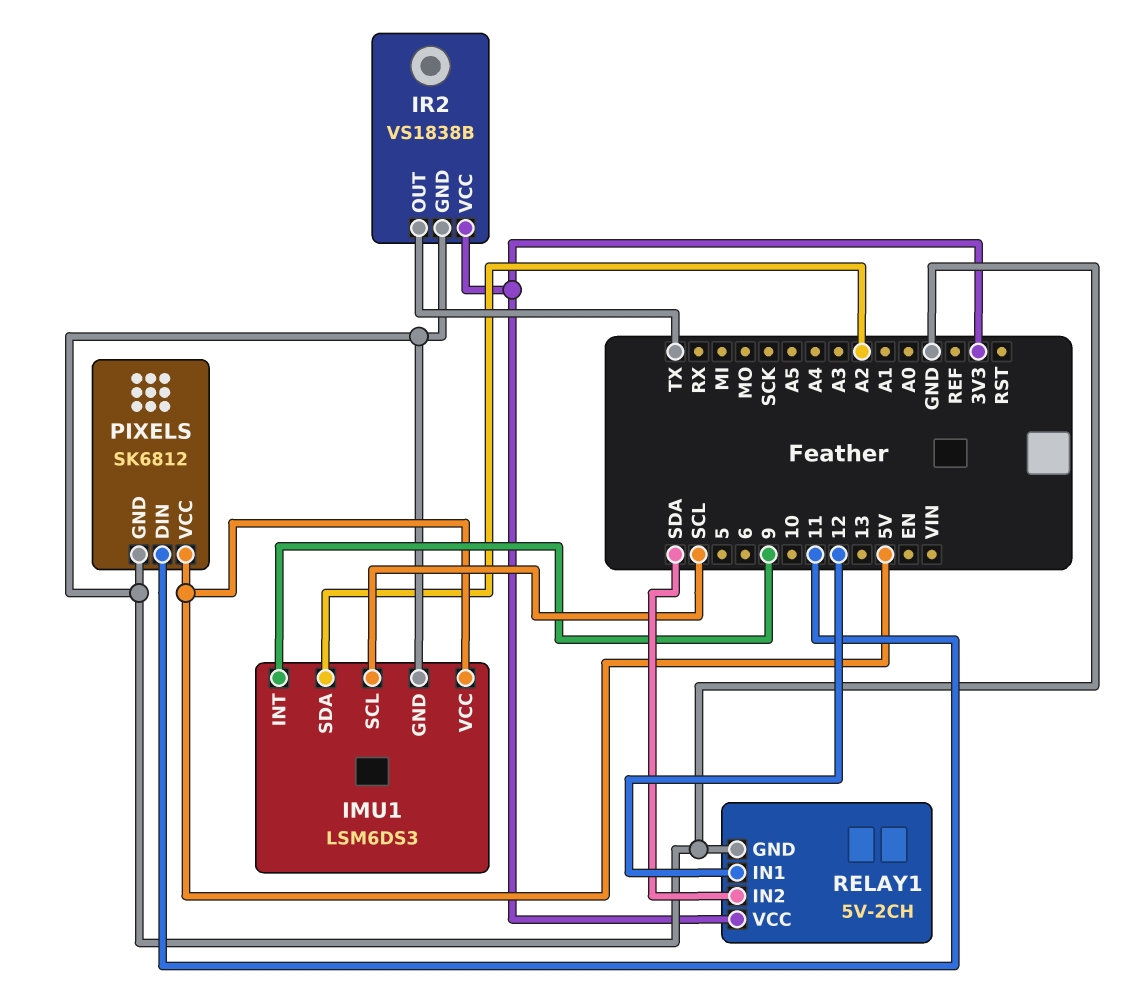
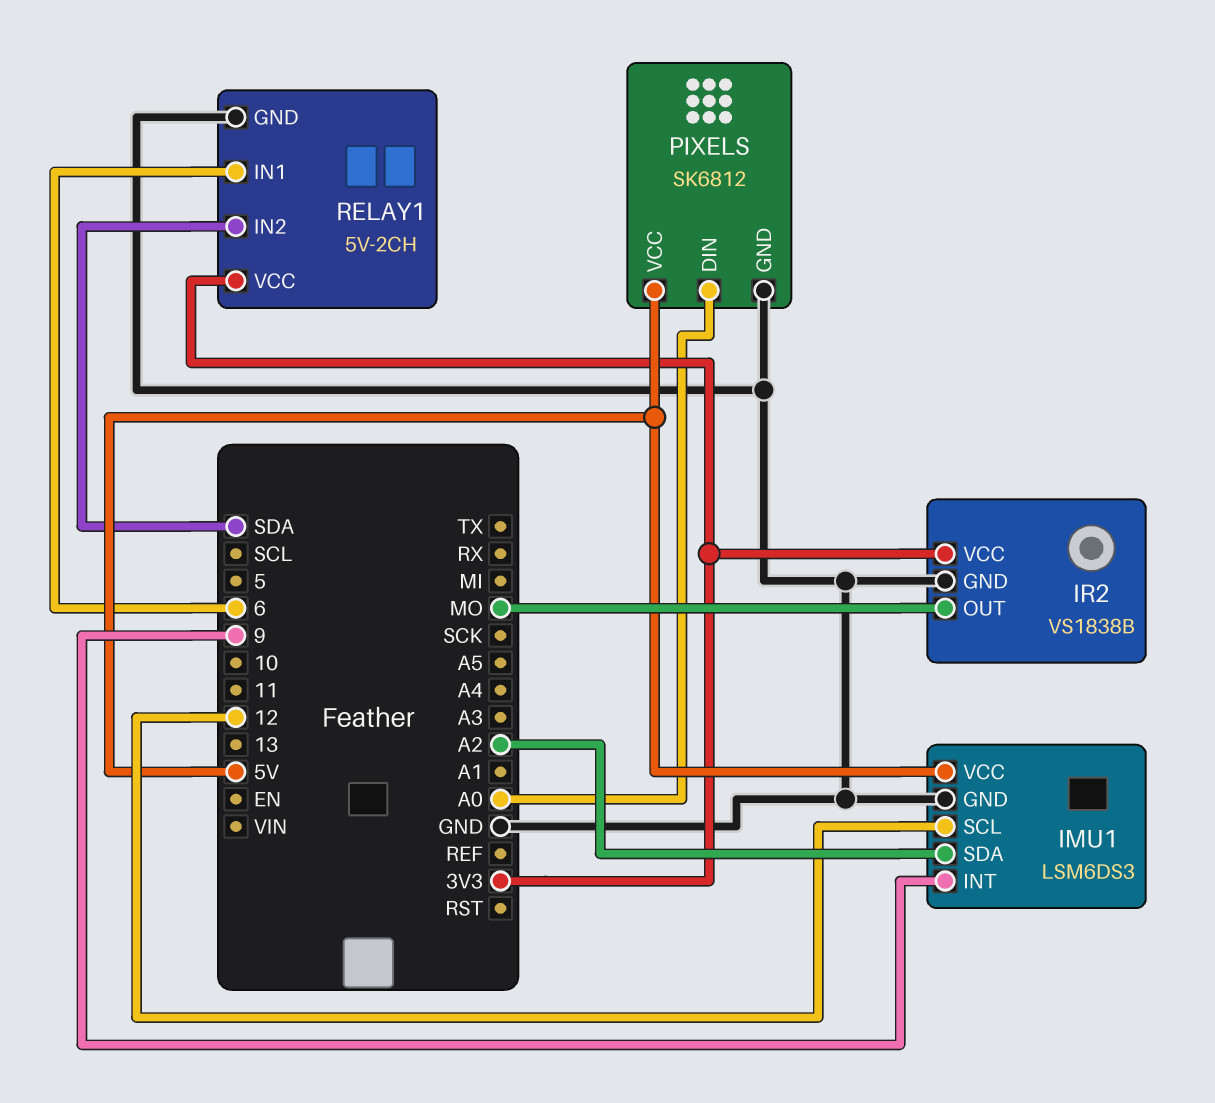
IMU1 pin SCL: SCL -> 12
IR2 pin OUT: TX -> MO
PIXELS pin DIN: 11 -> A0
RELAY1 pin IN1: 12 -> 6

